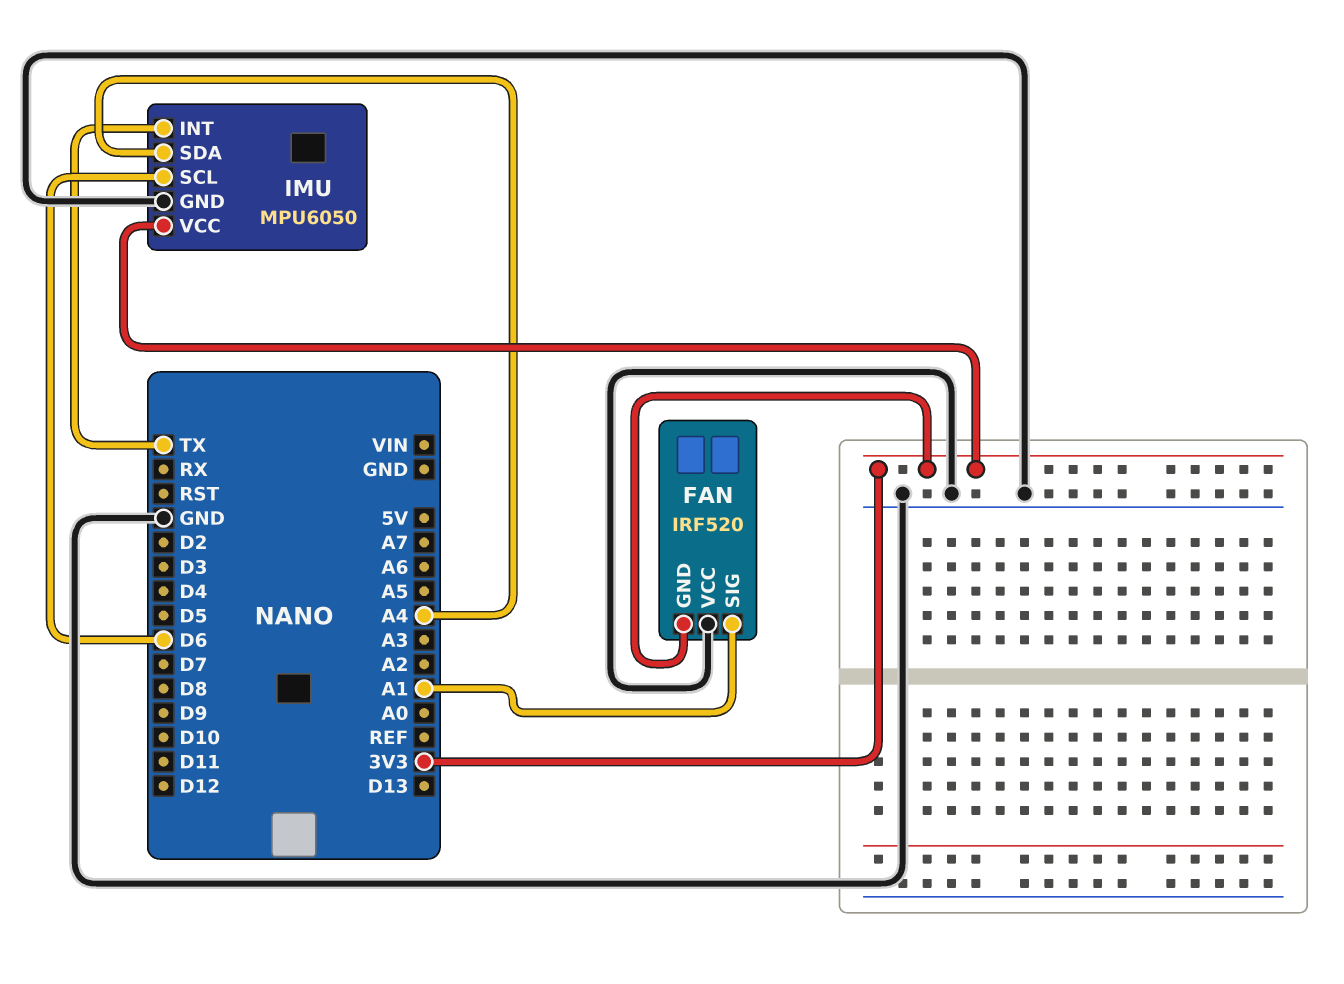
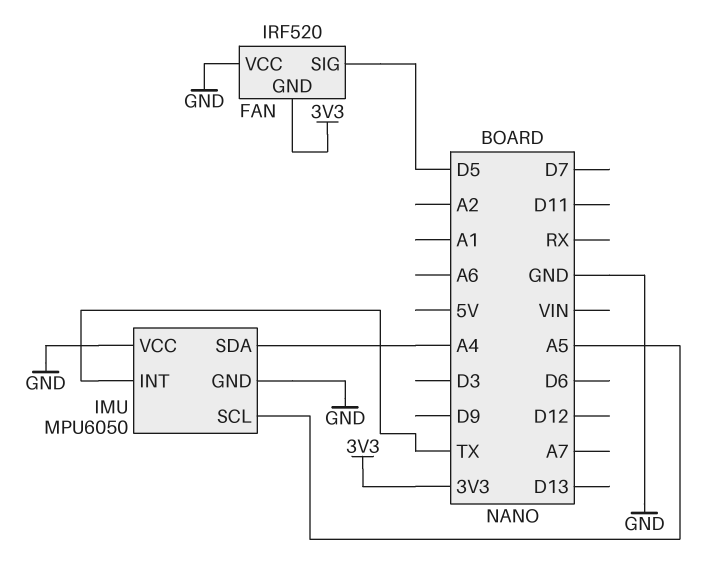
FAN pin SIG: A1 -> D5
IMU pin SCL: D6 -> A5
IMU pin VCC: 3V3 -> GND

